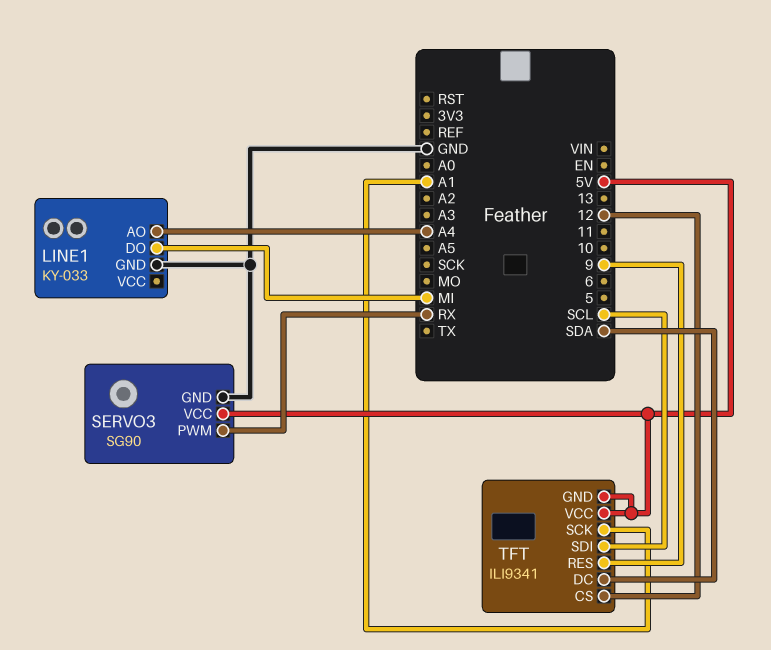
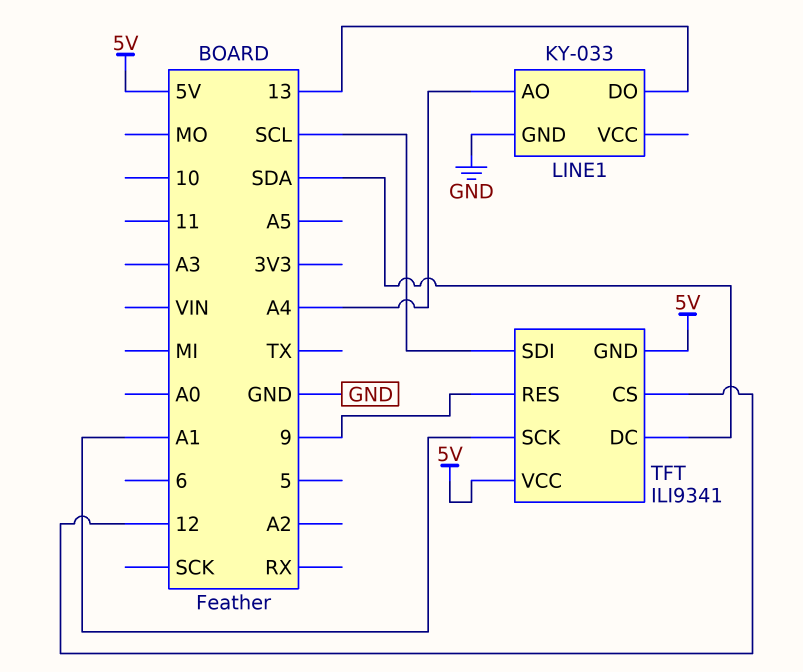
LINE1 pin DO: MI -> 13
SERVO3: SG90 -> none
SERVO3 pin GND: GND -> none
SERVO3 pin PWM: RX -> none
SERVO3 pin VCC: 5V -> none

